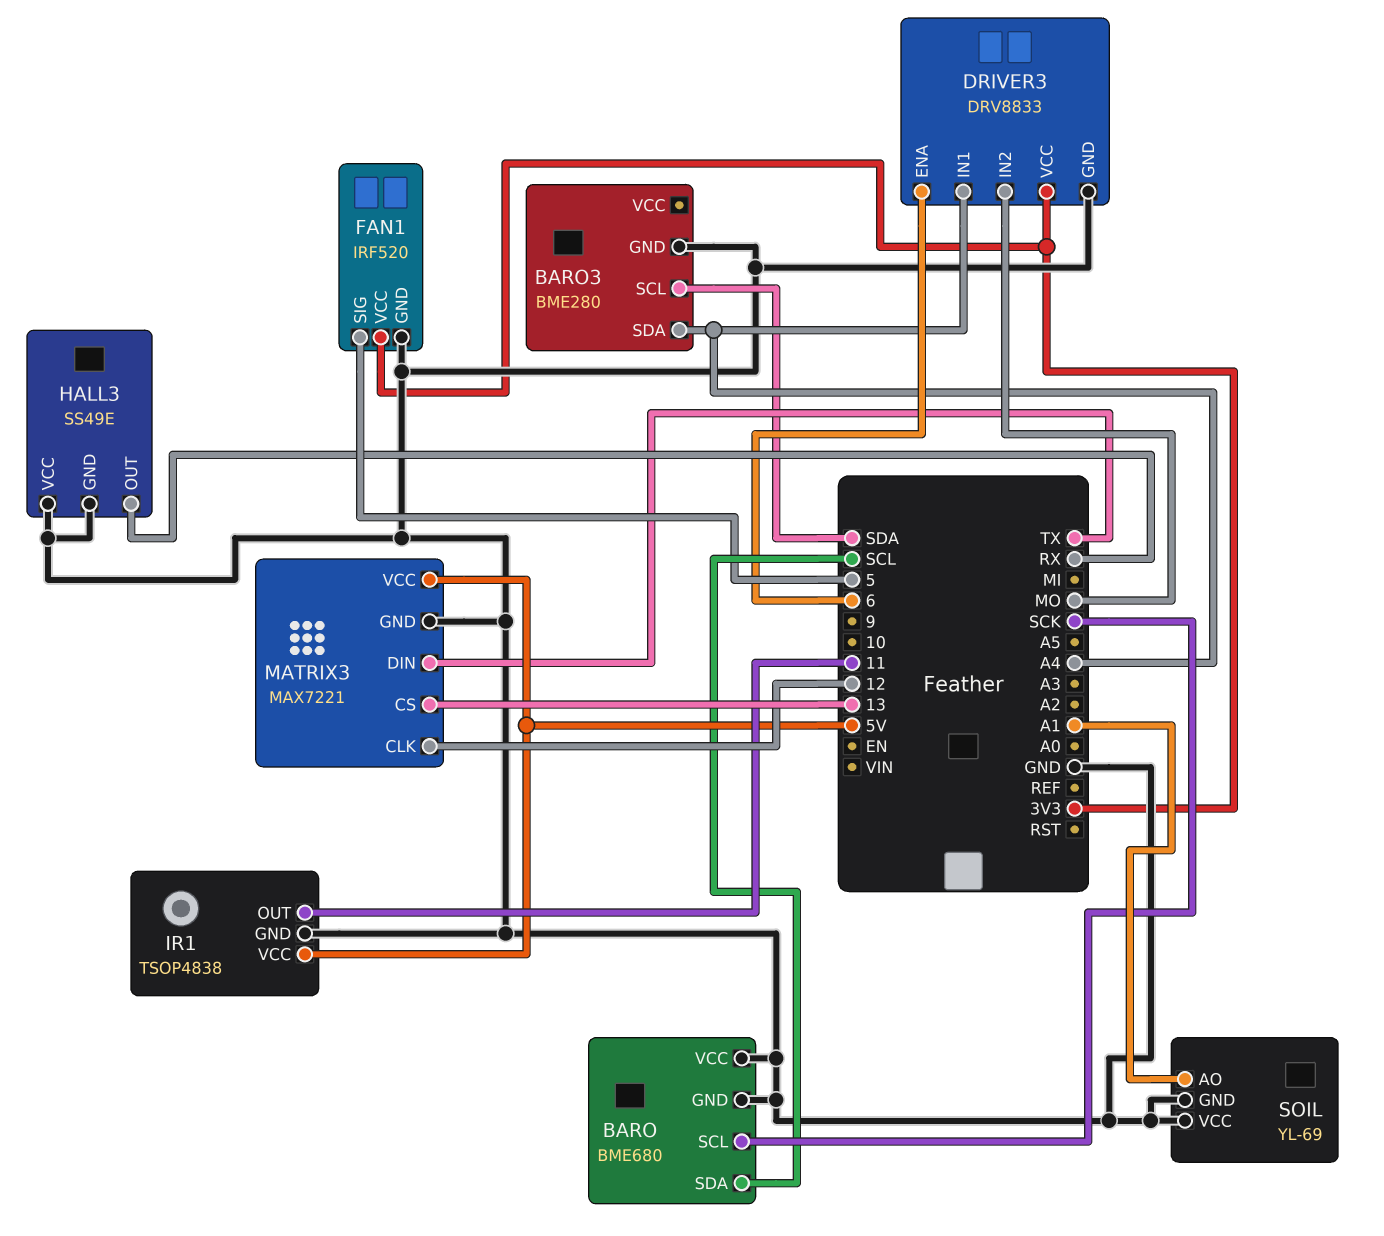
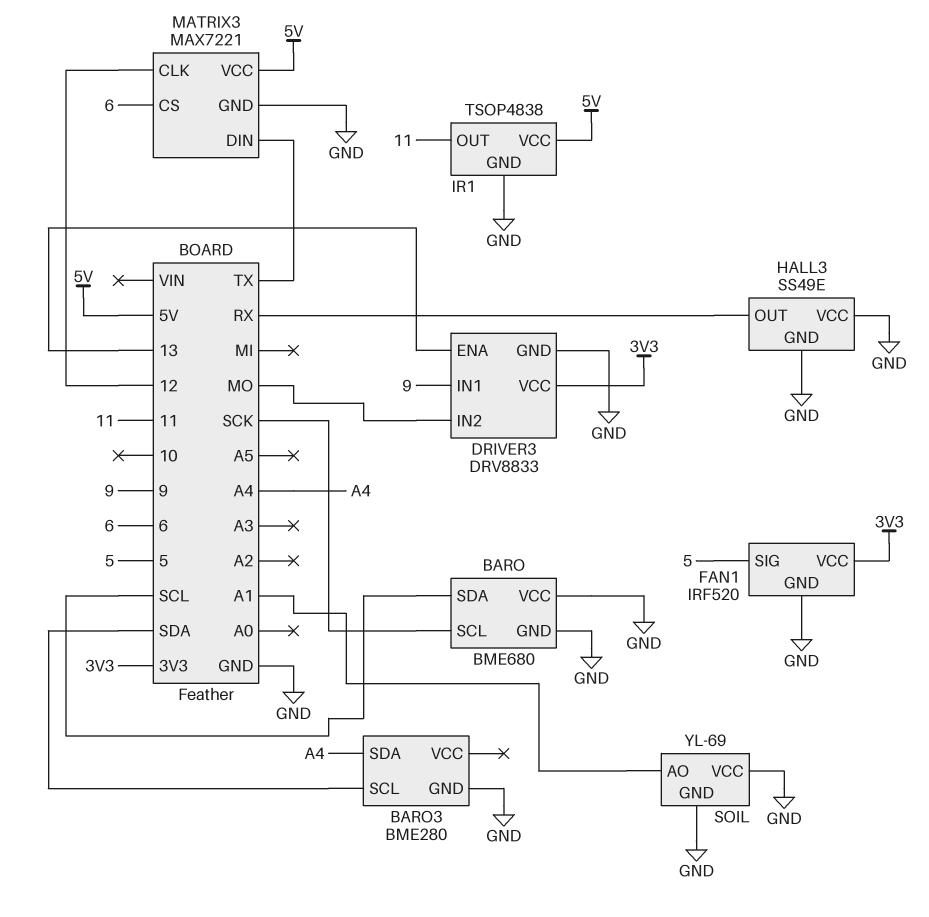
DRIVER3 pin ENA: 6 -> 13
DRIVER3 pin IN1: A4 -> 9
MATRIX3 pin CS: 13 -> 6

